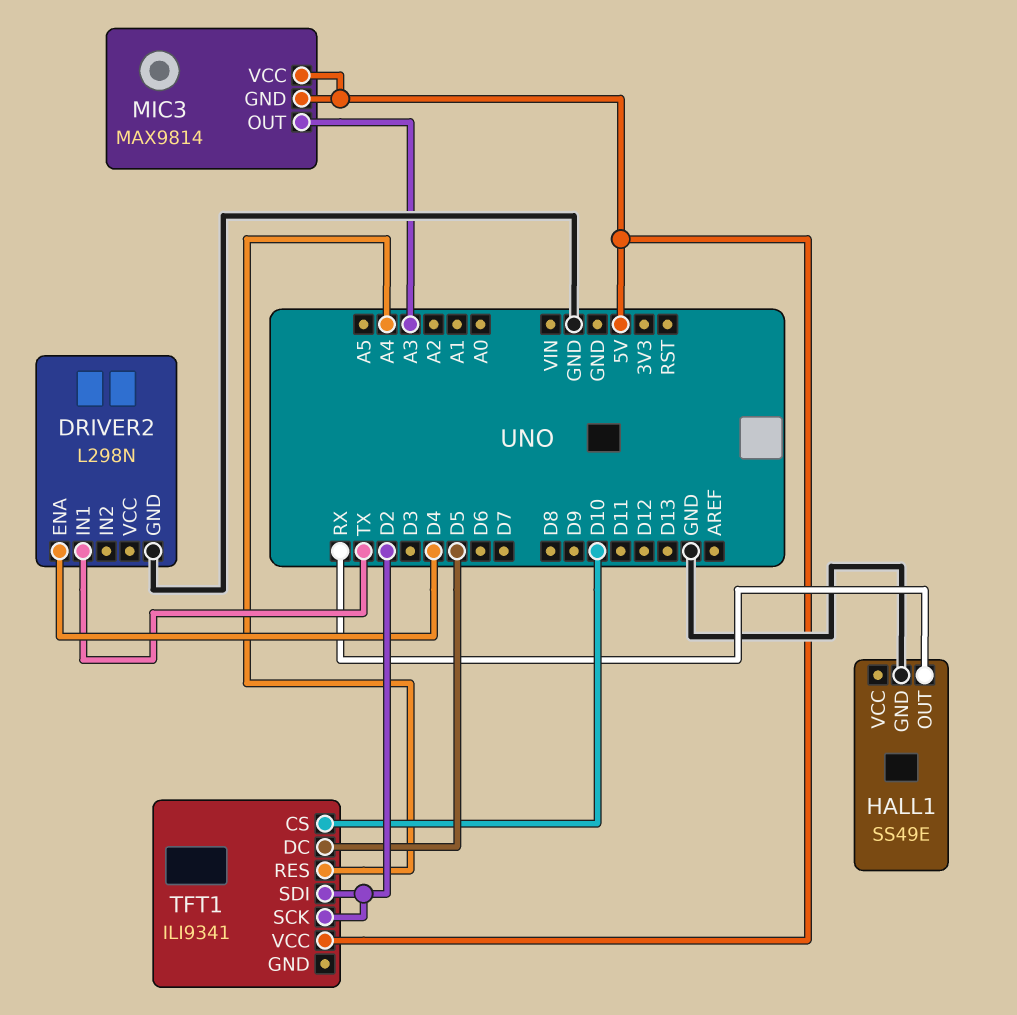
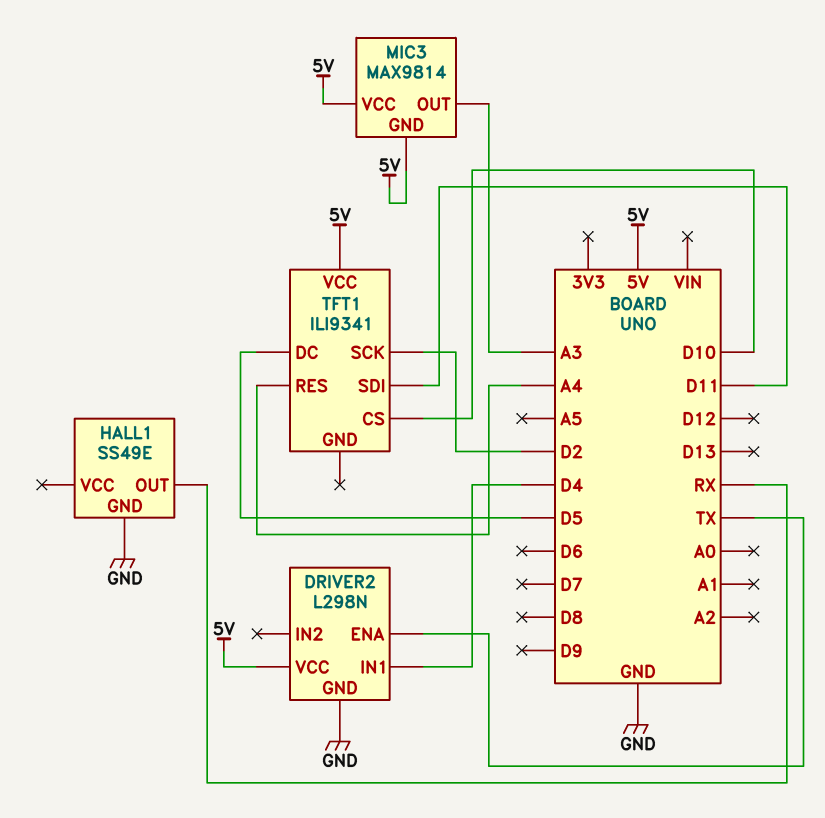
DRIVER2 pin ENA: D4 -> TX
DRIVER2 pin IN1: TX -> D4
DRIVER2 pin VCC: none -> 5V
TFT1 pin SDI: D2 -> D11

